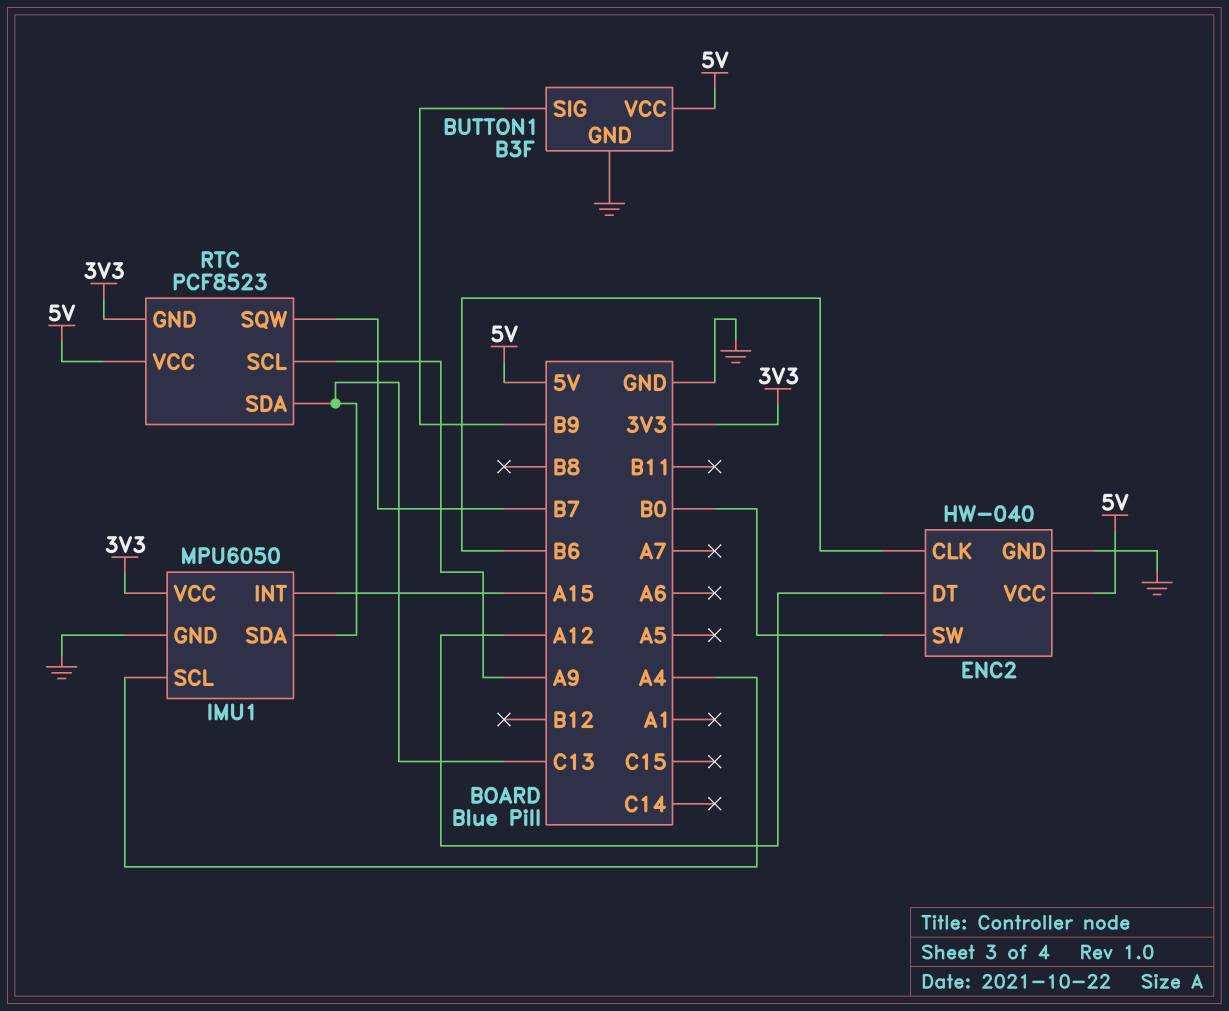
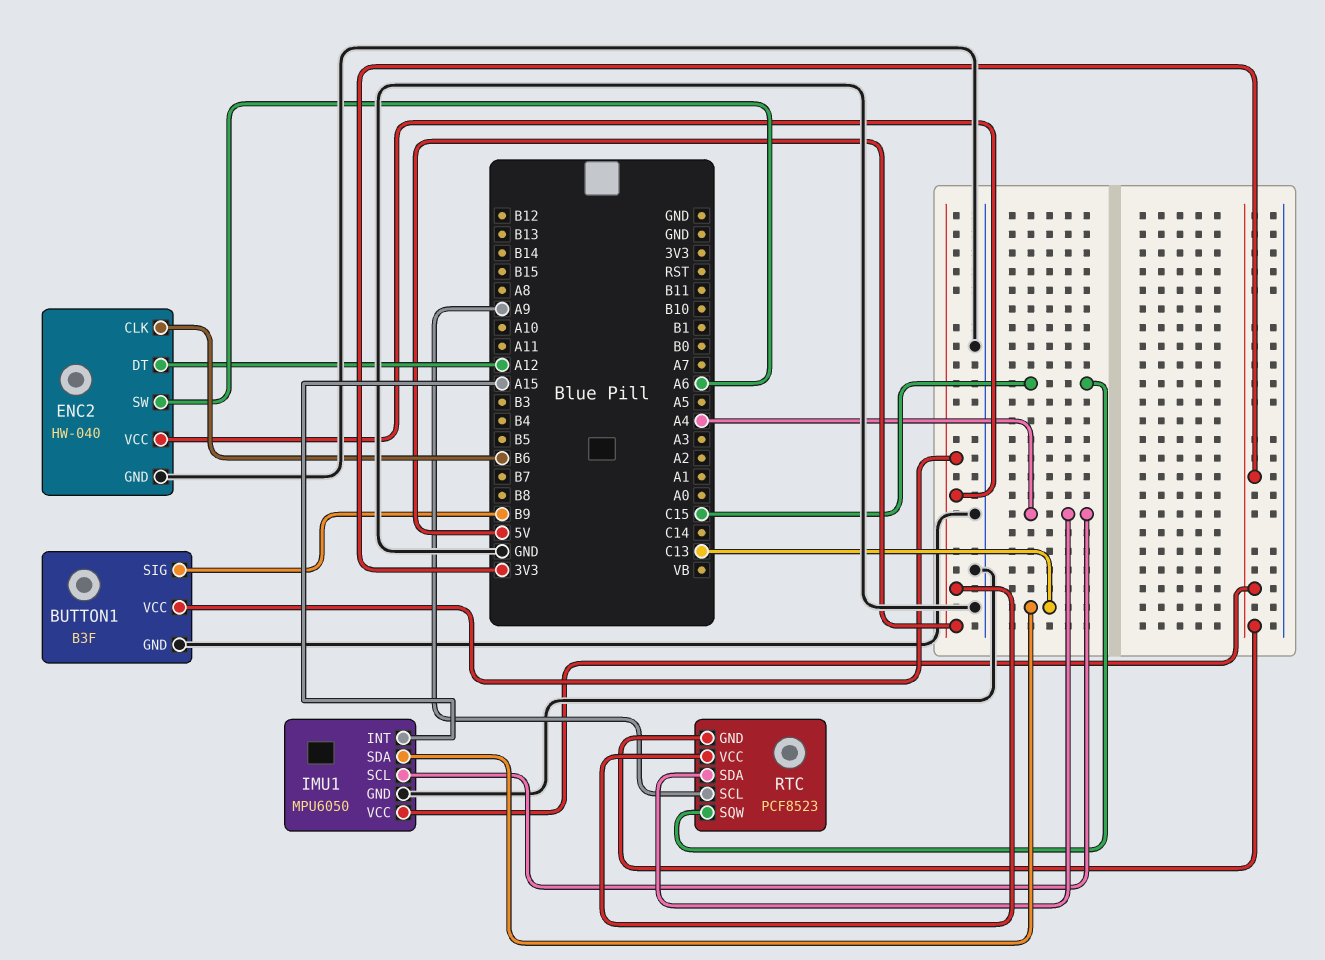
ENC2 pin SW: B0 -> A6
RTC pin SDA: C13 -> A4
RTC pin SQW: B7 -> C15

